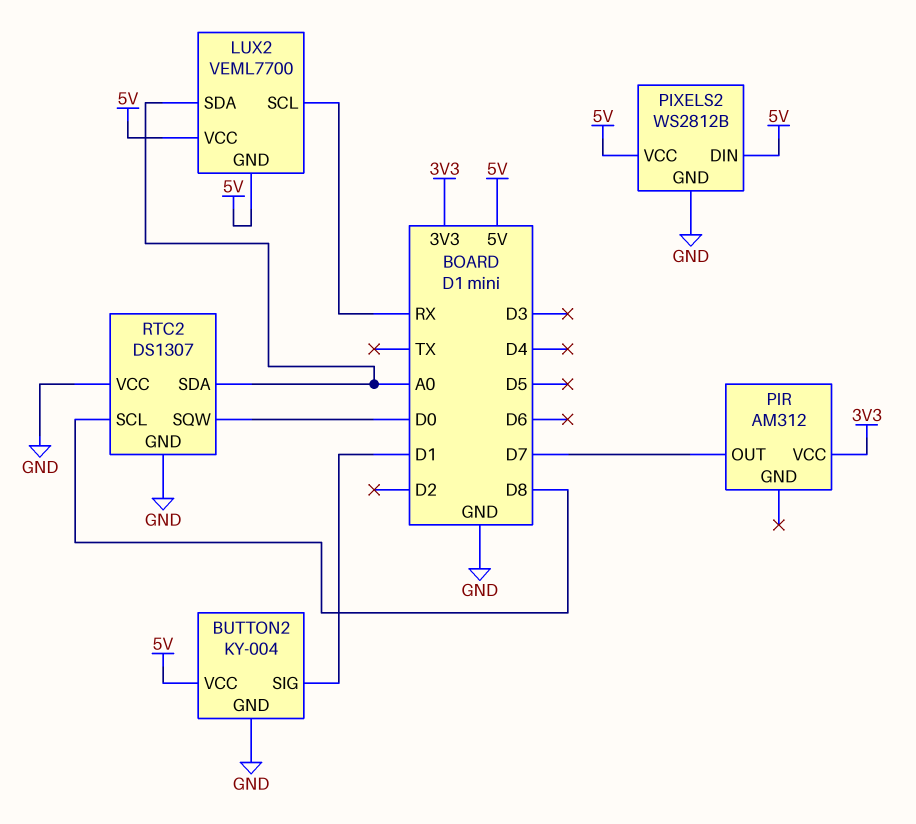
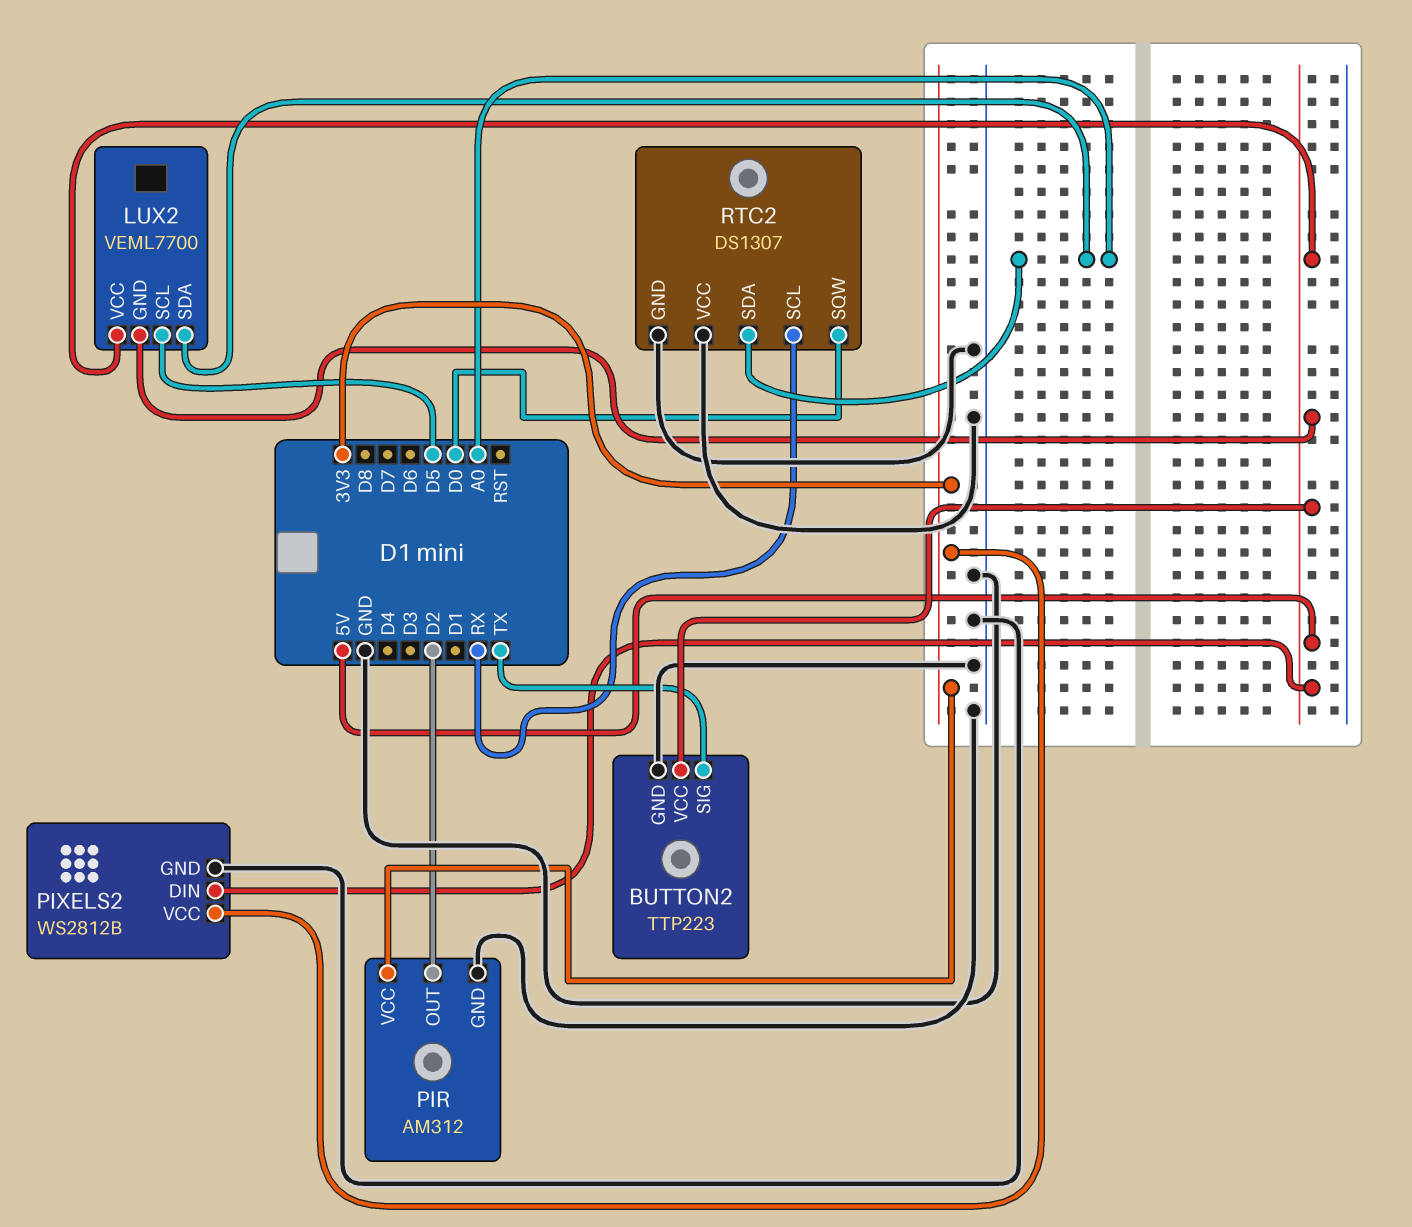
BUTTON2: KY-004 -> TTP223
BUTTON2 pin SIG: D1 -> TX
LUX2 pin SCL: RX -> D5
PIR pin GND: none -> GND
PIR pin OUT: D7 -> D2
PIXELS2 pin VCC: 5V -> 3V3
RTC2 pin SCL: D8 -> RX

